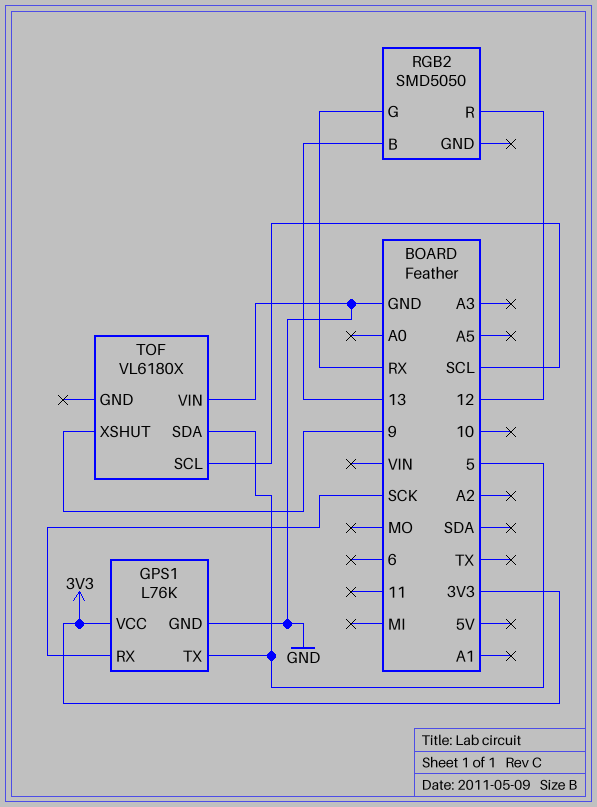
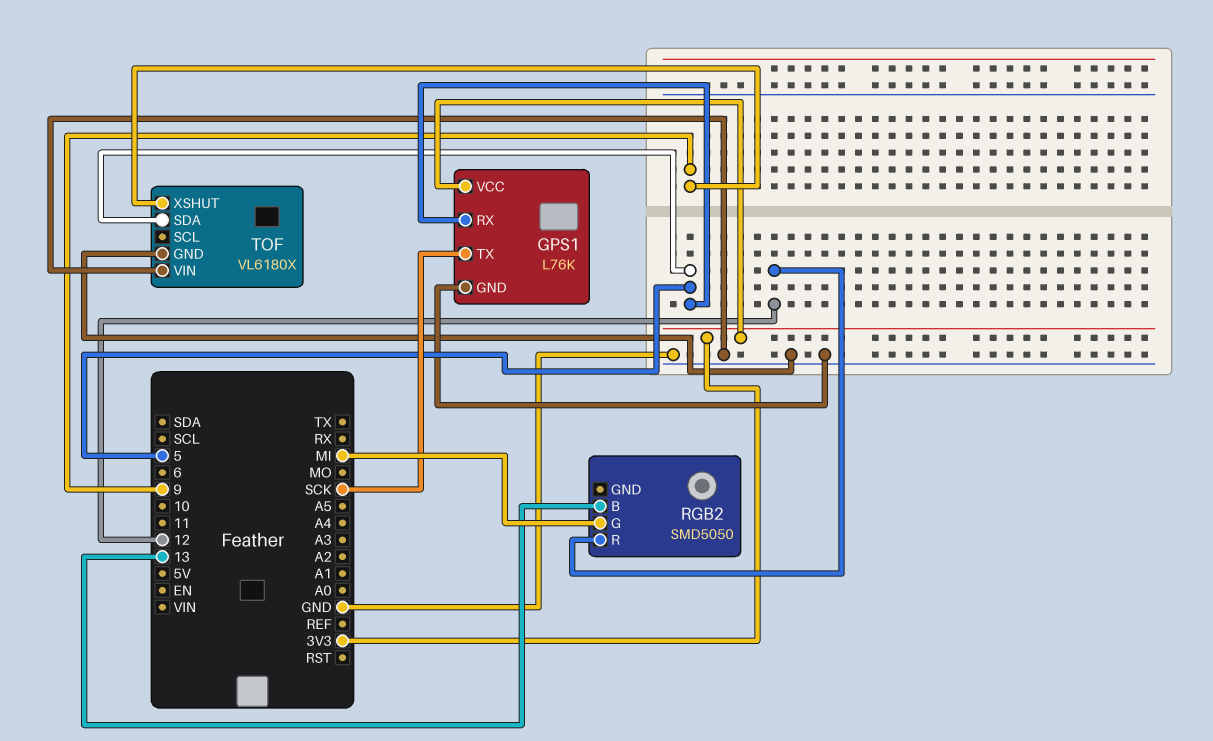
GPS1 pin RX: SCK -> 5
GPS1 pin TX: 5 -> SCK
RGB2 pin G: RX -> MI
TOF pin GND: none -> GND
TOF pin SCL: SCL -> none

